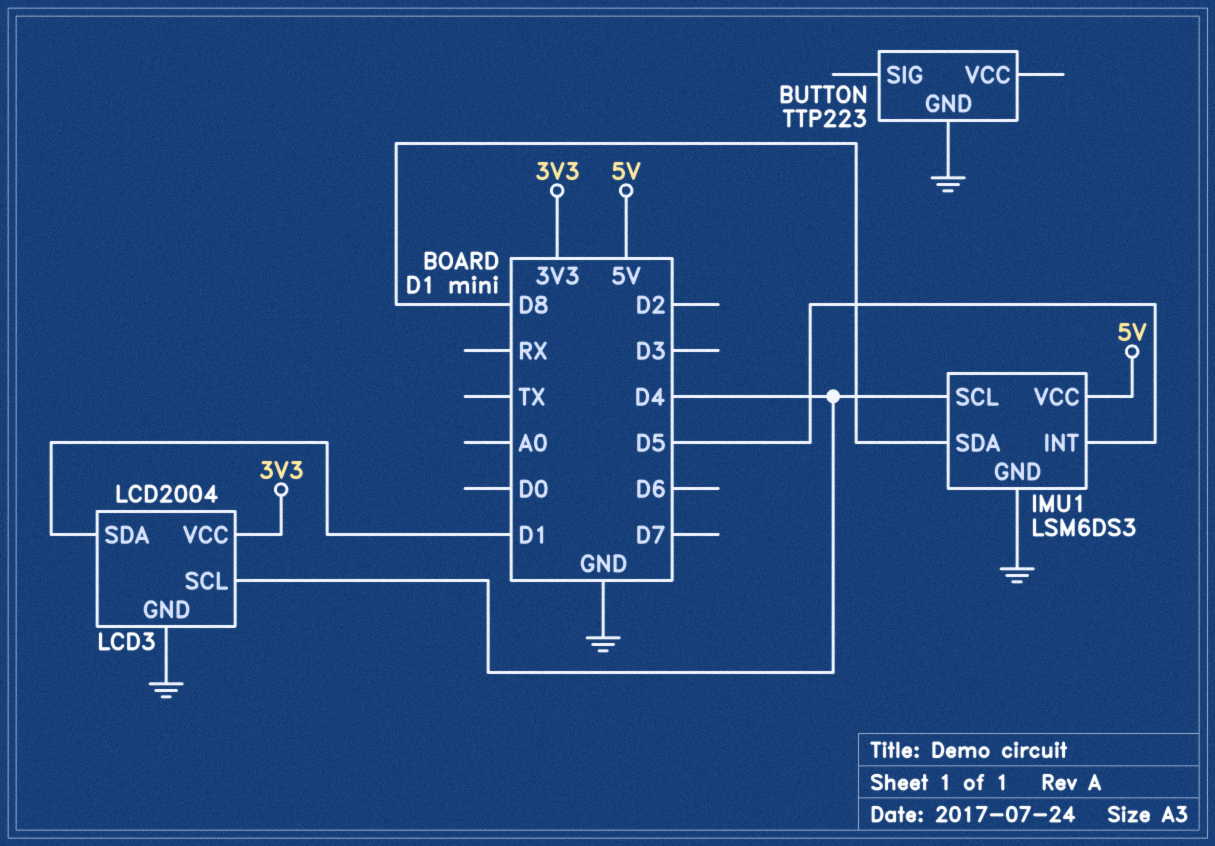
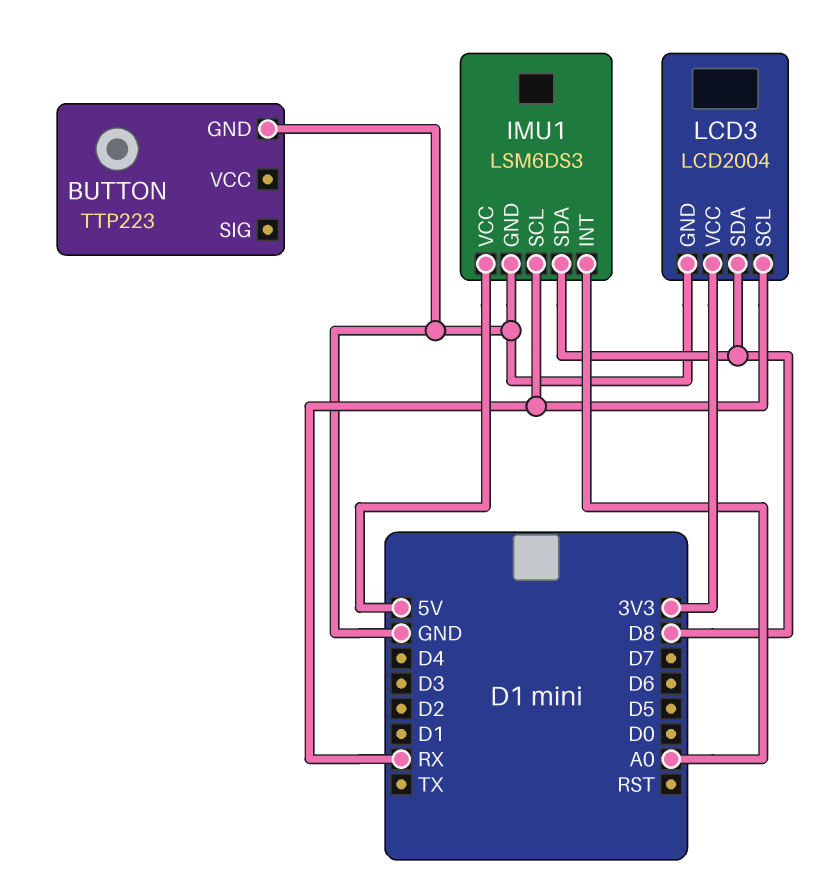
IMU1 pin INT: D5 -> A0
IMU1 pin SCL: D4 -> RX
LCD3 pin SCL: D4 -> RX
LCD3 pin SDA: D1 -> D8

